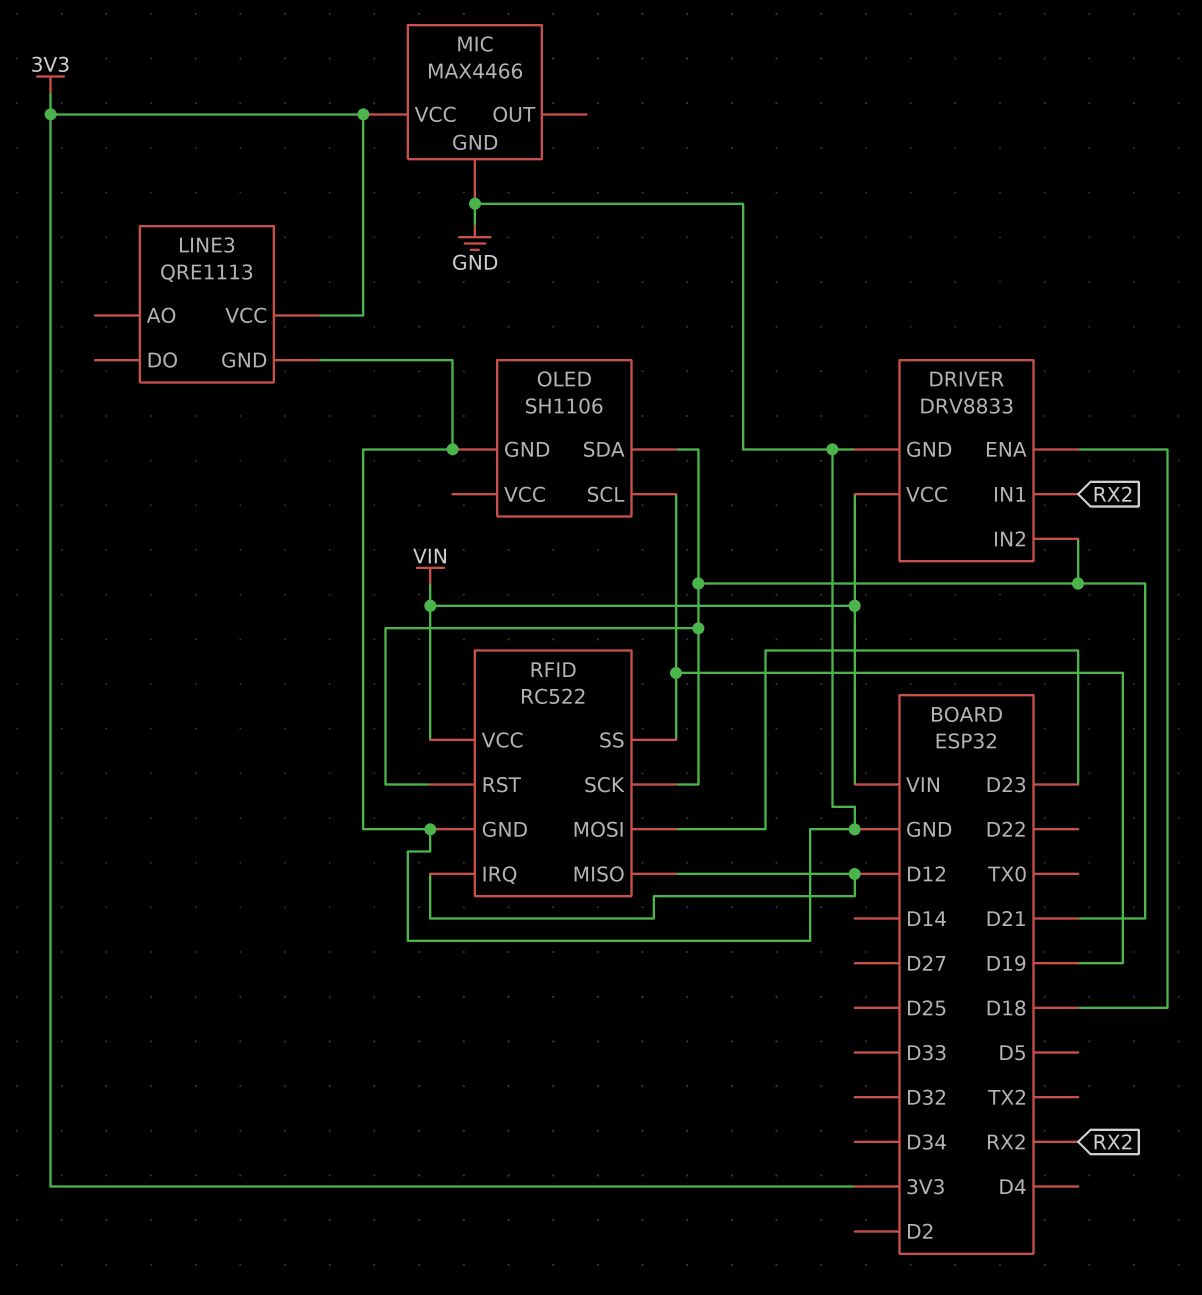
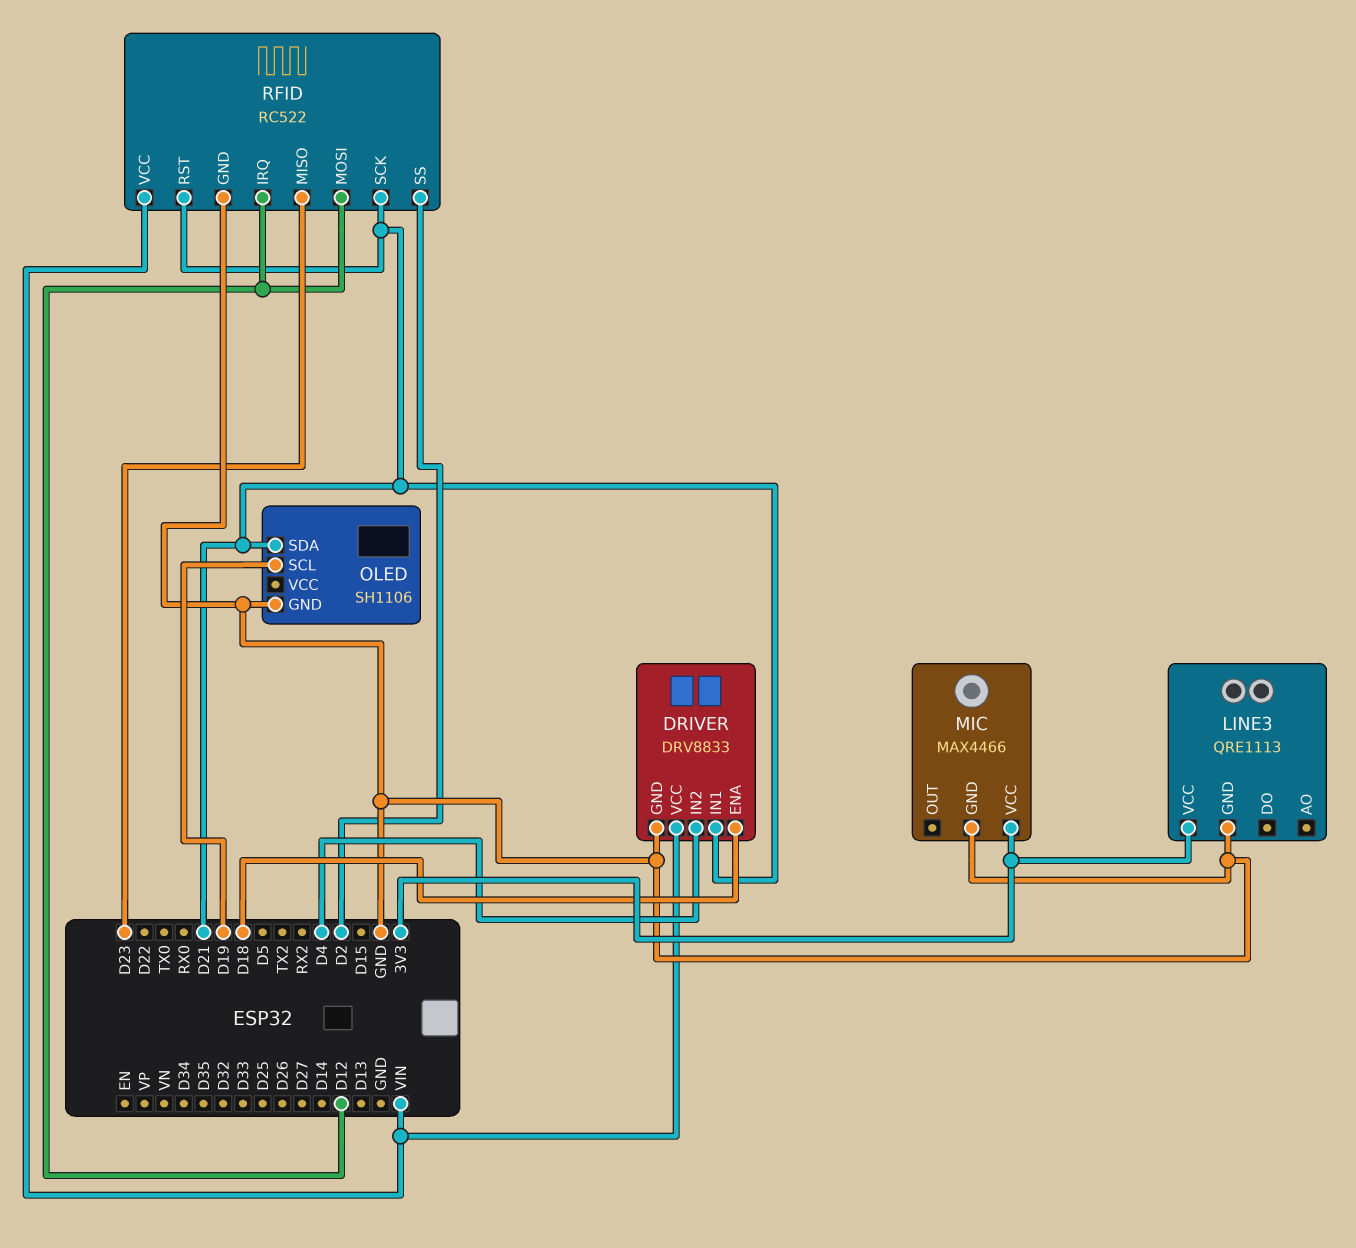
DRIVER pin IN1: RX2 -> D21
DRIVER pin IN2: D21 -> D4
RFID pin MISO: D12 -> D23
RFID pin MOSI: D23 -> D12
RFID pin SS: D19 -> D2

